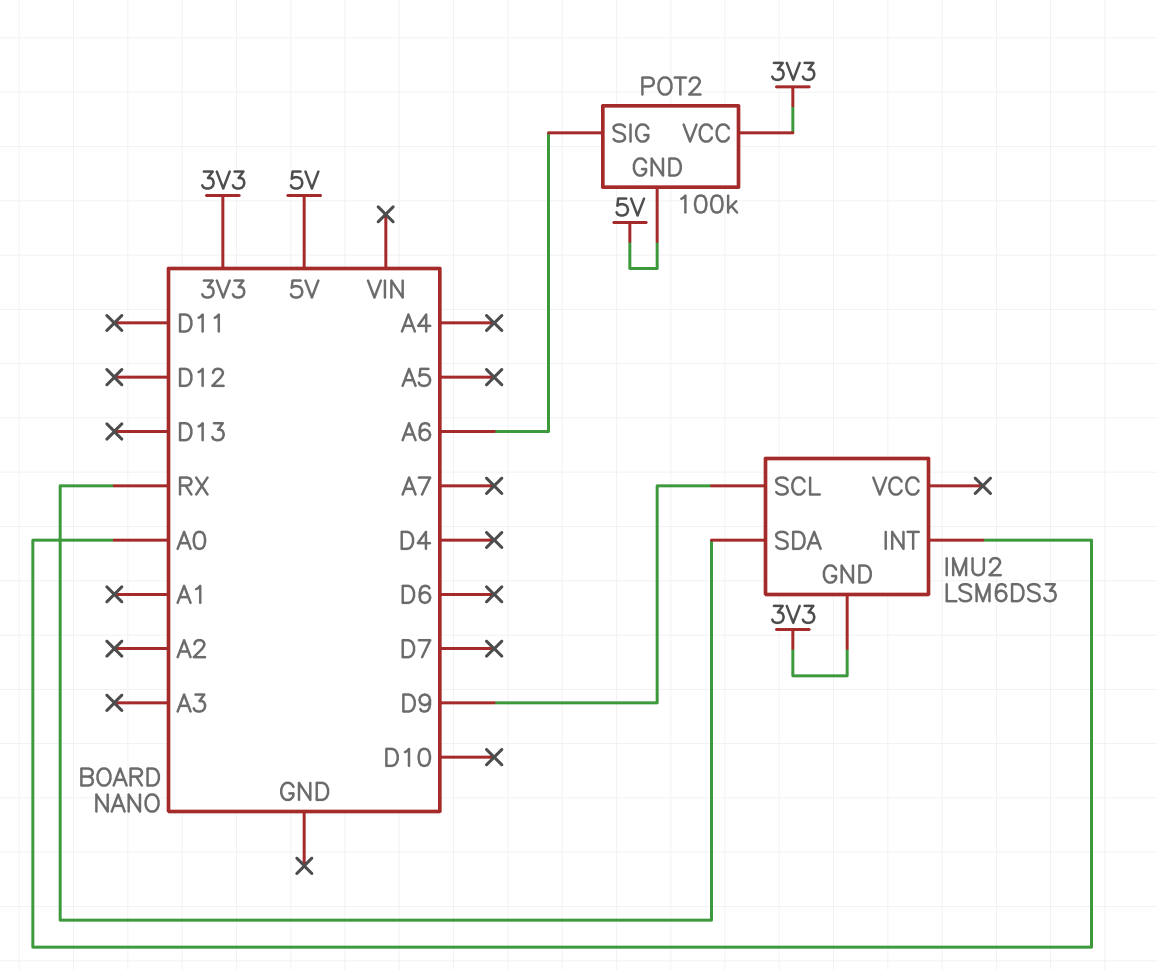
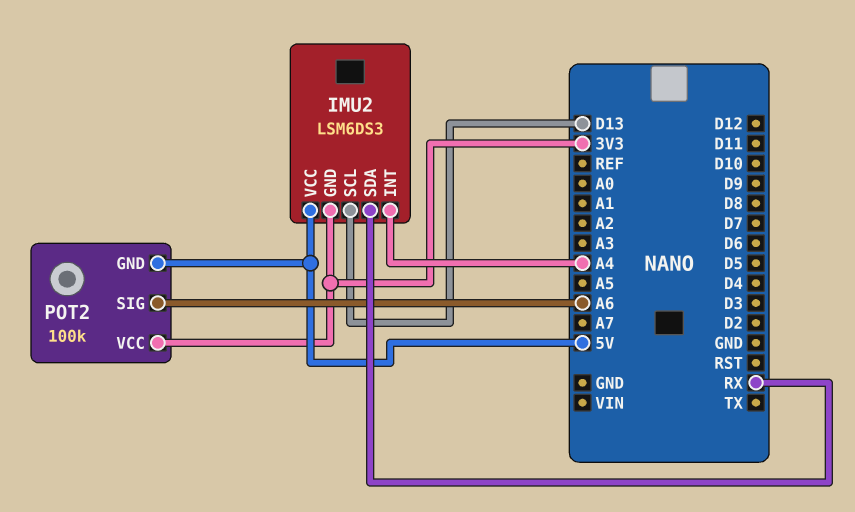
IMU2 pin INT: A0 -> A4
IMU2 pin SCL: D9 -> D13
IMU2 pin VCC: none -> 5V

